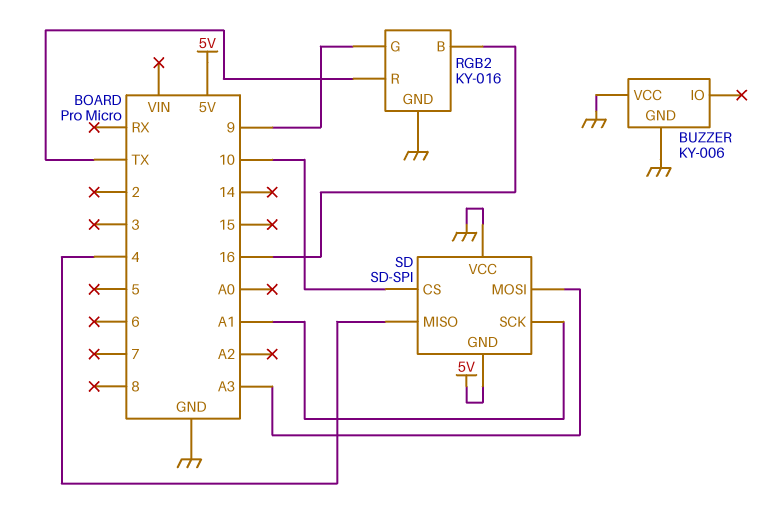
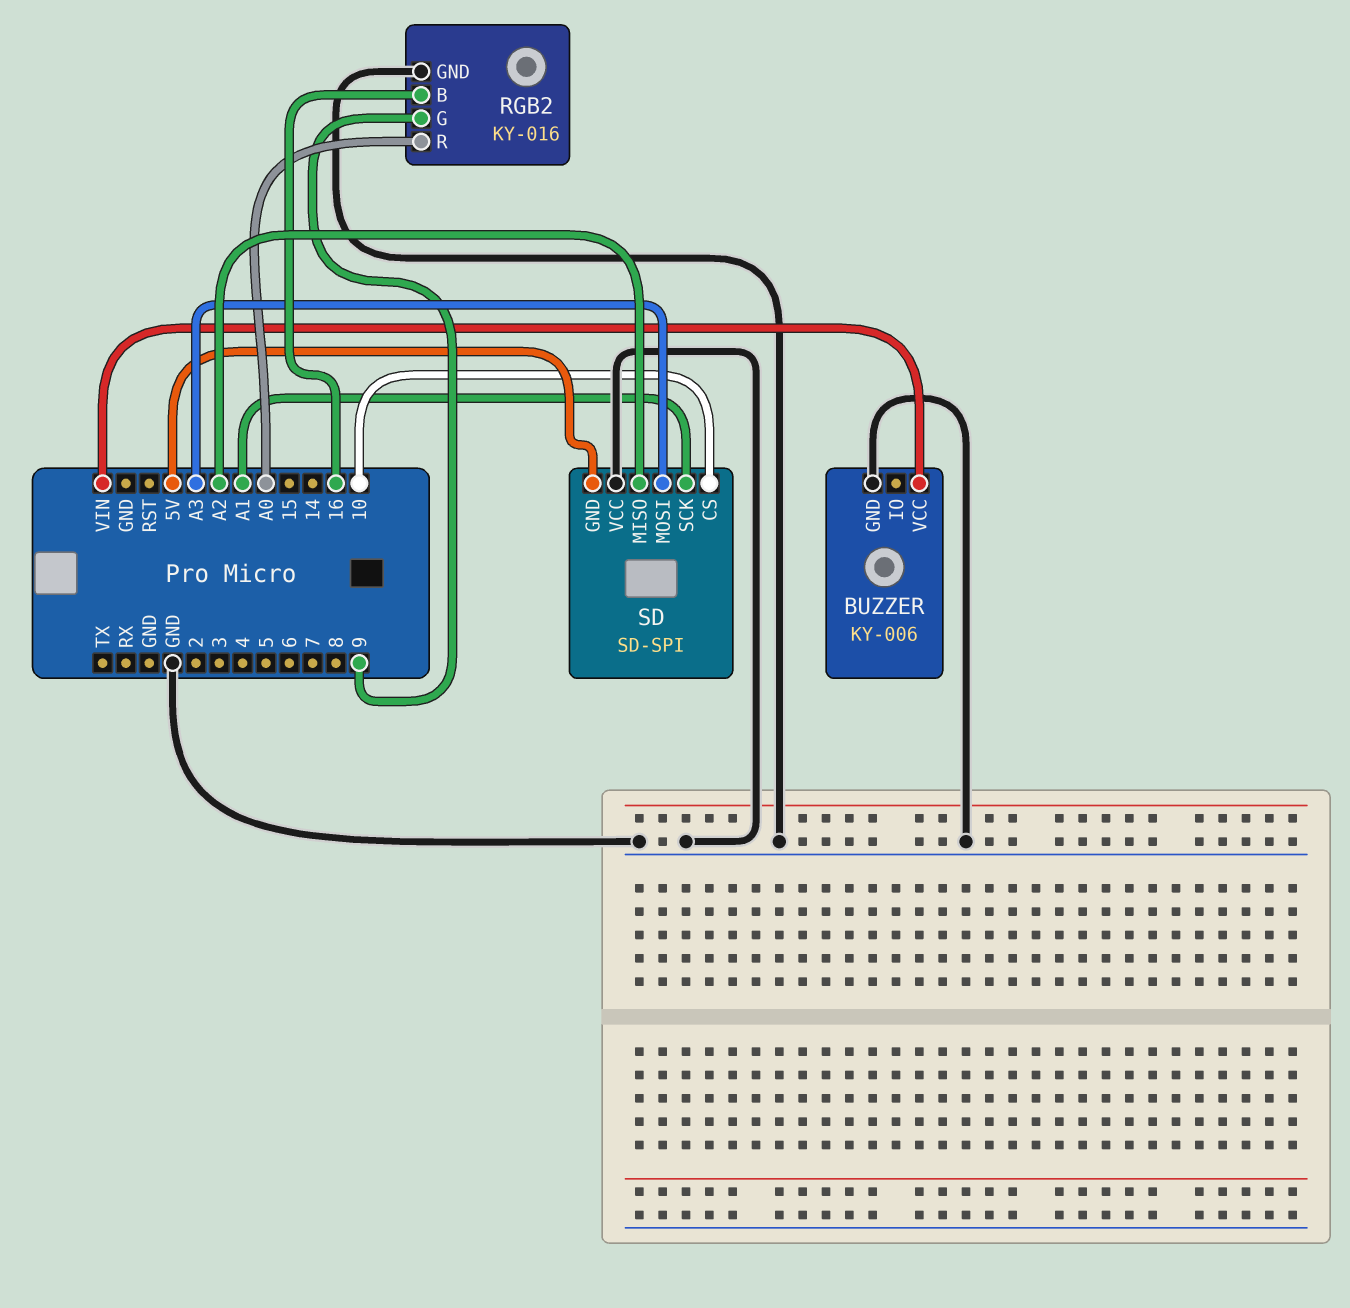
BUZZER pin VCC: GND -> VIN
RGB2 pin R: TX -> A0
SD pin MISO: 4 -> A2

